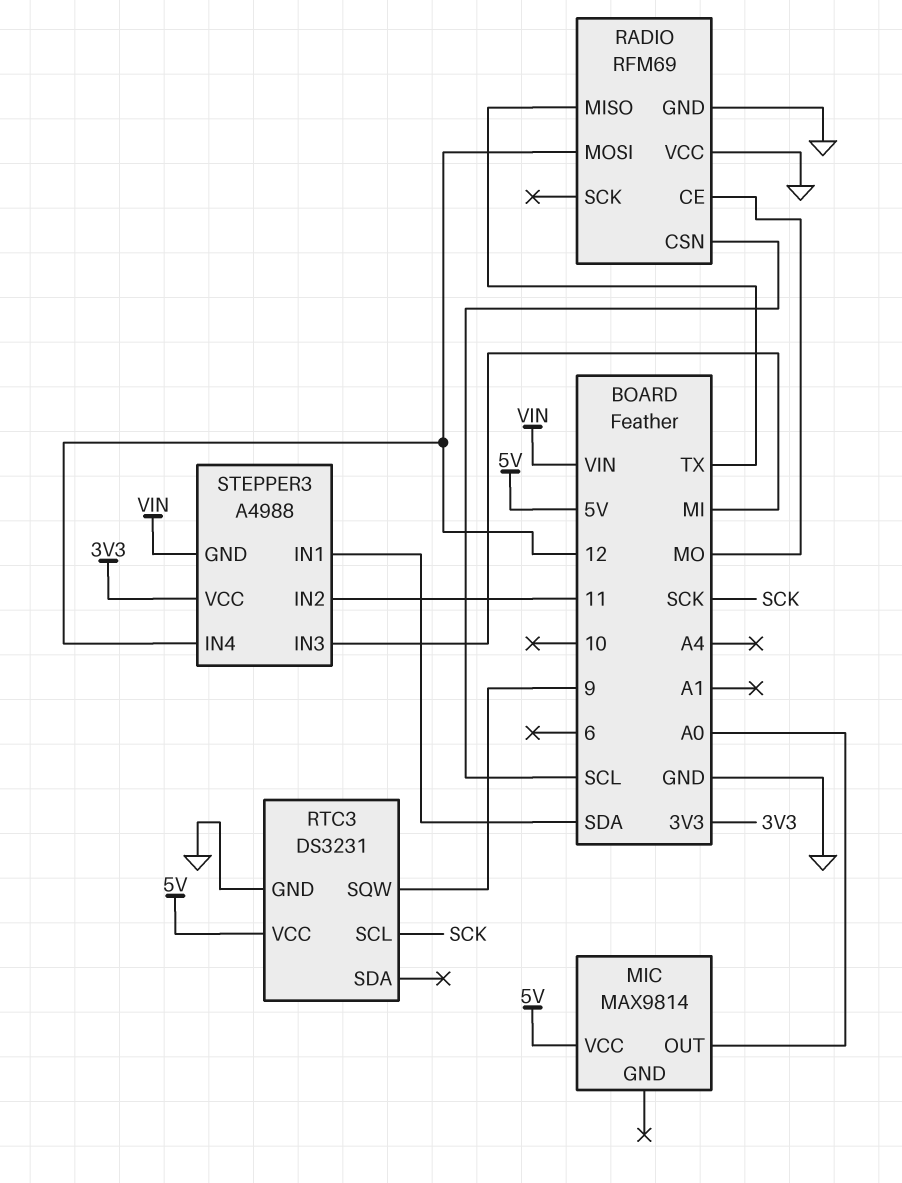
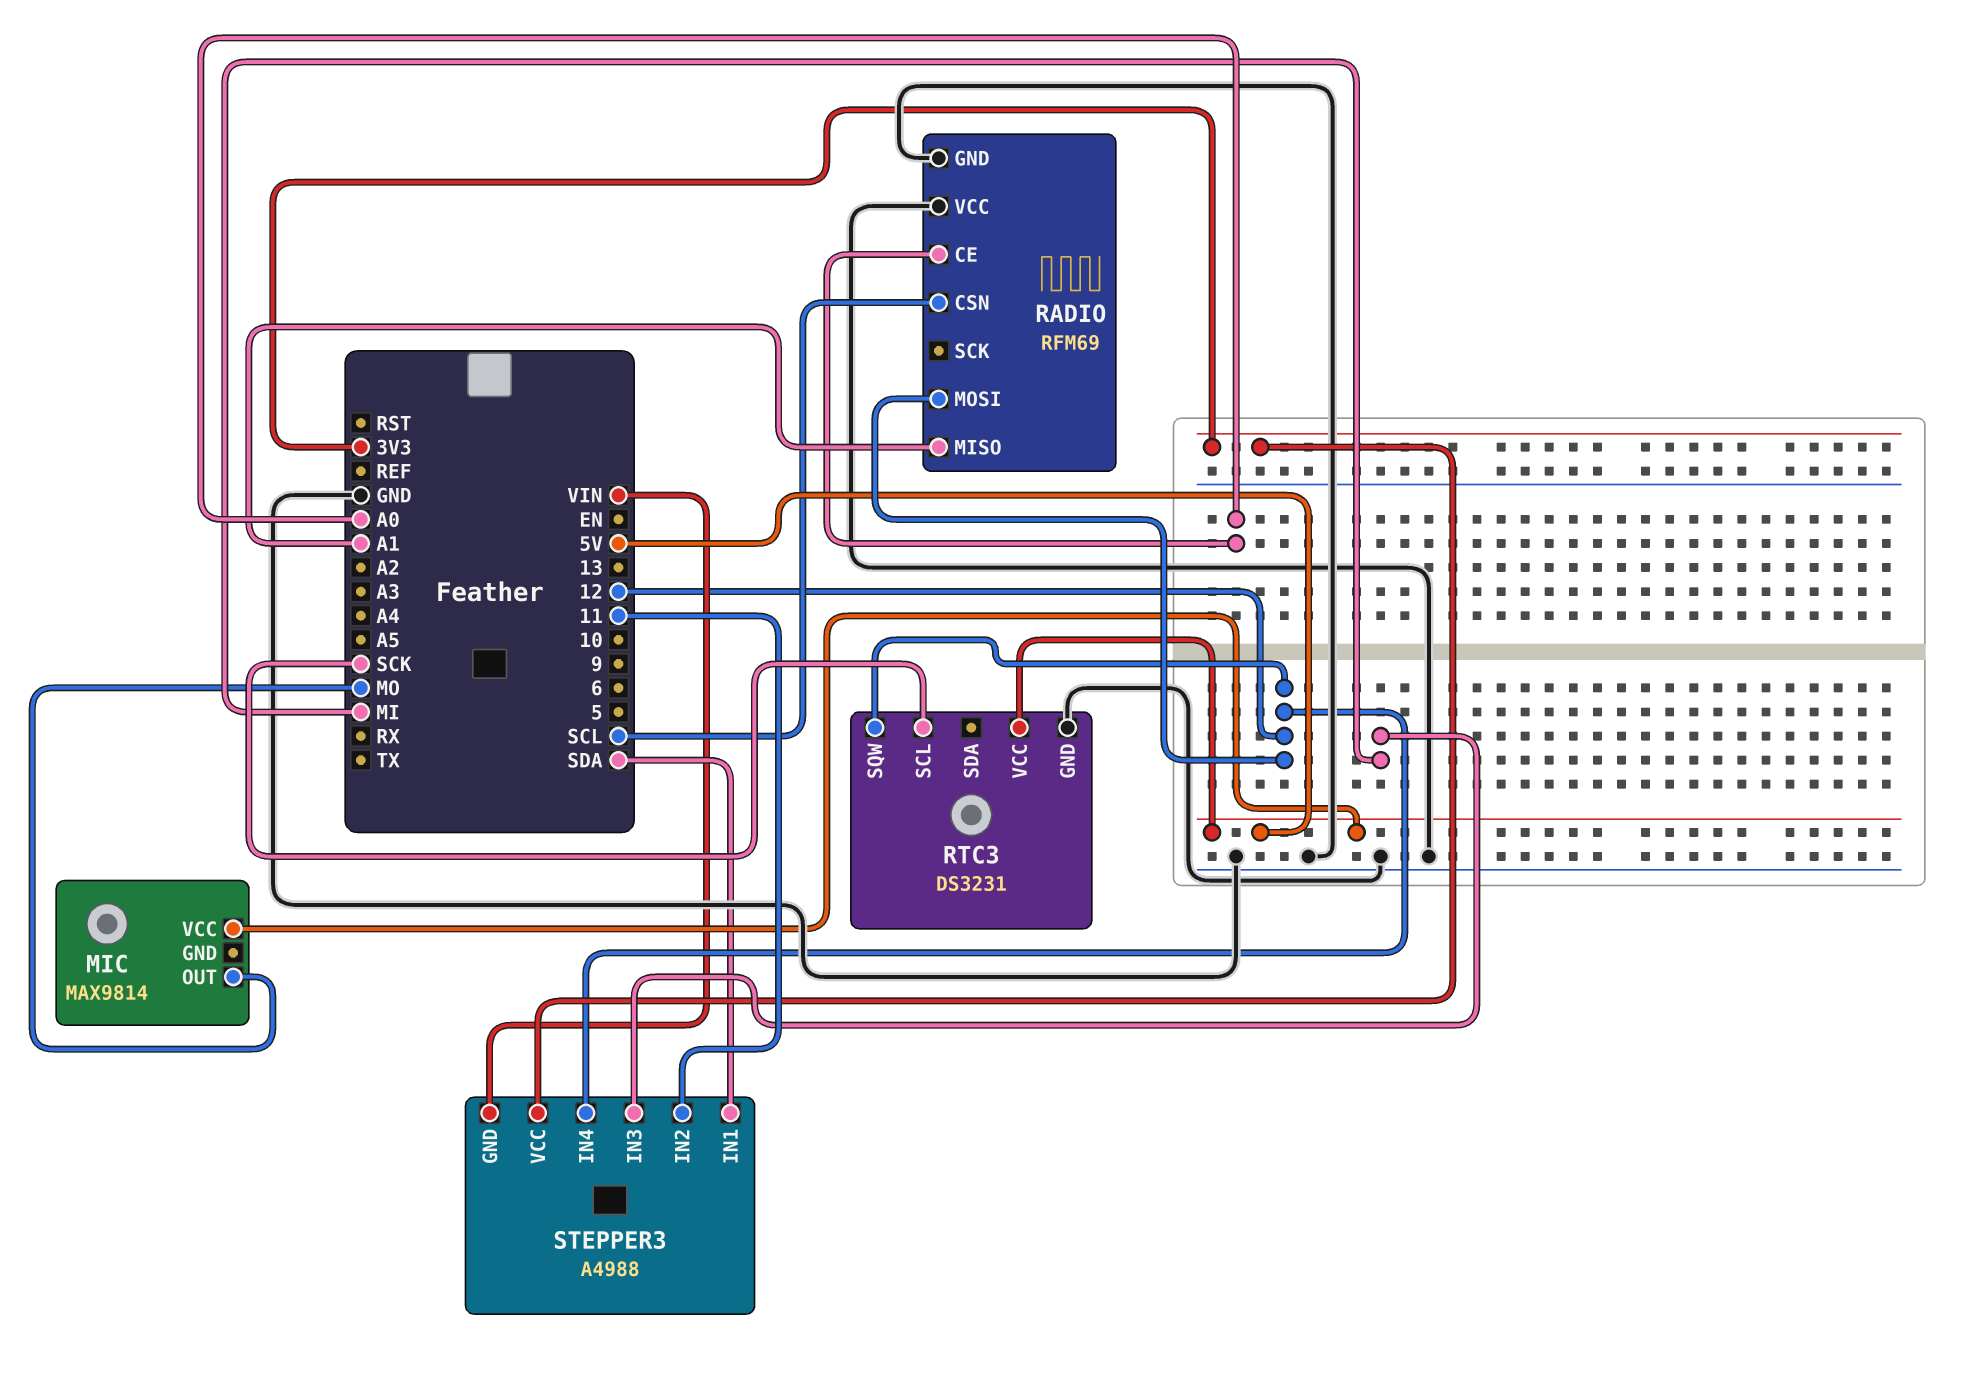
MIC pin OUT: A0 -> MO
RADIO pin CE: MO -> A0
RADIO pin MISO: TX -> A1
RTC3 pin SQW: 9 -> 12

